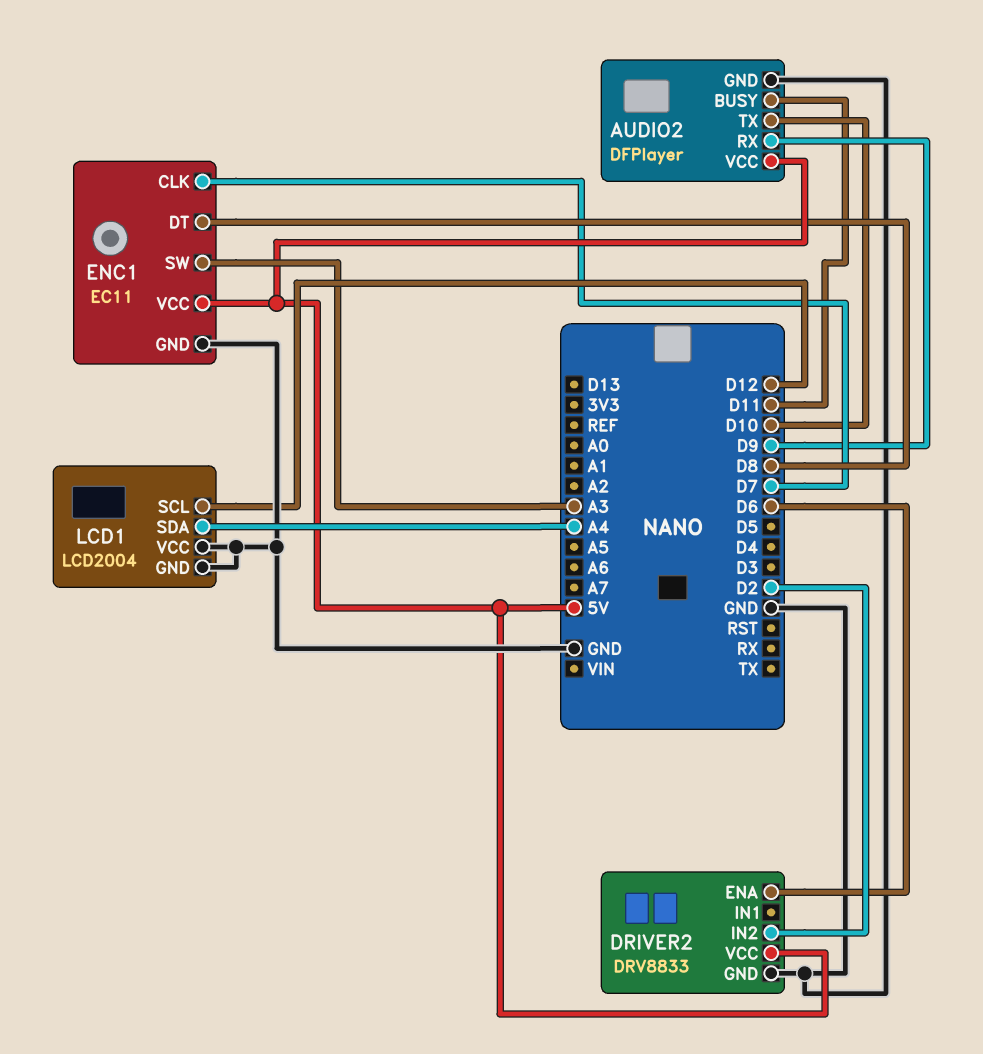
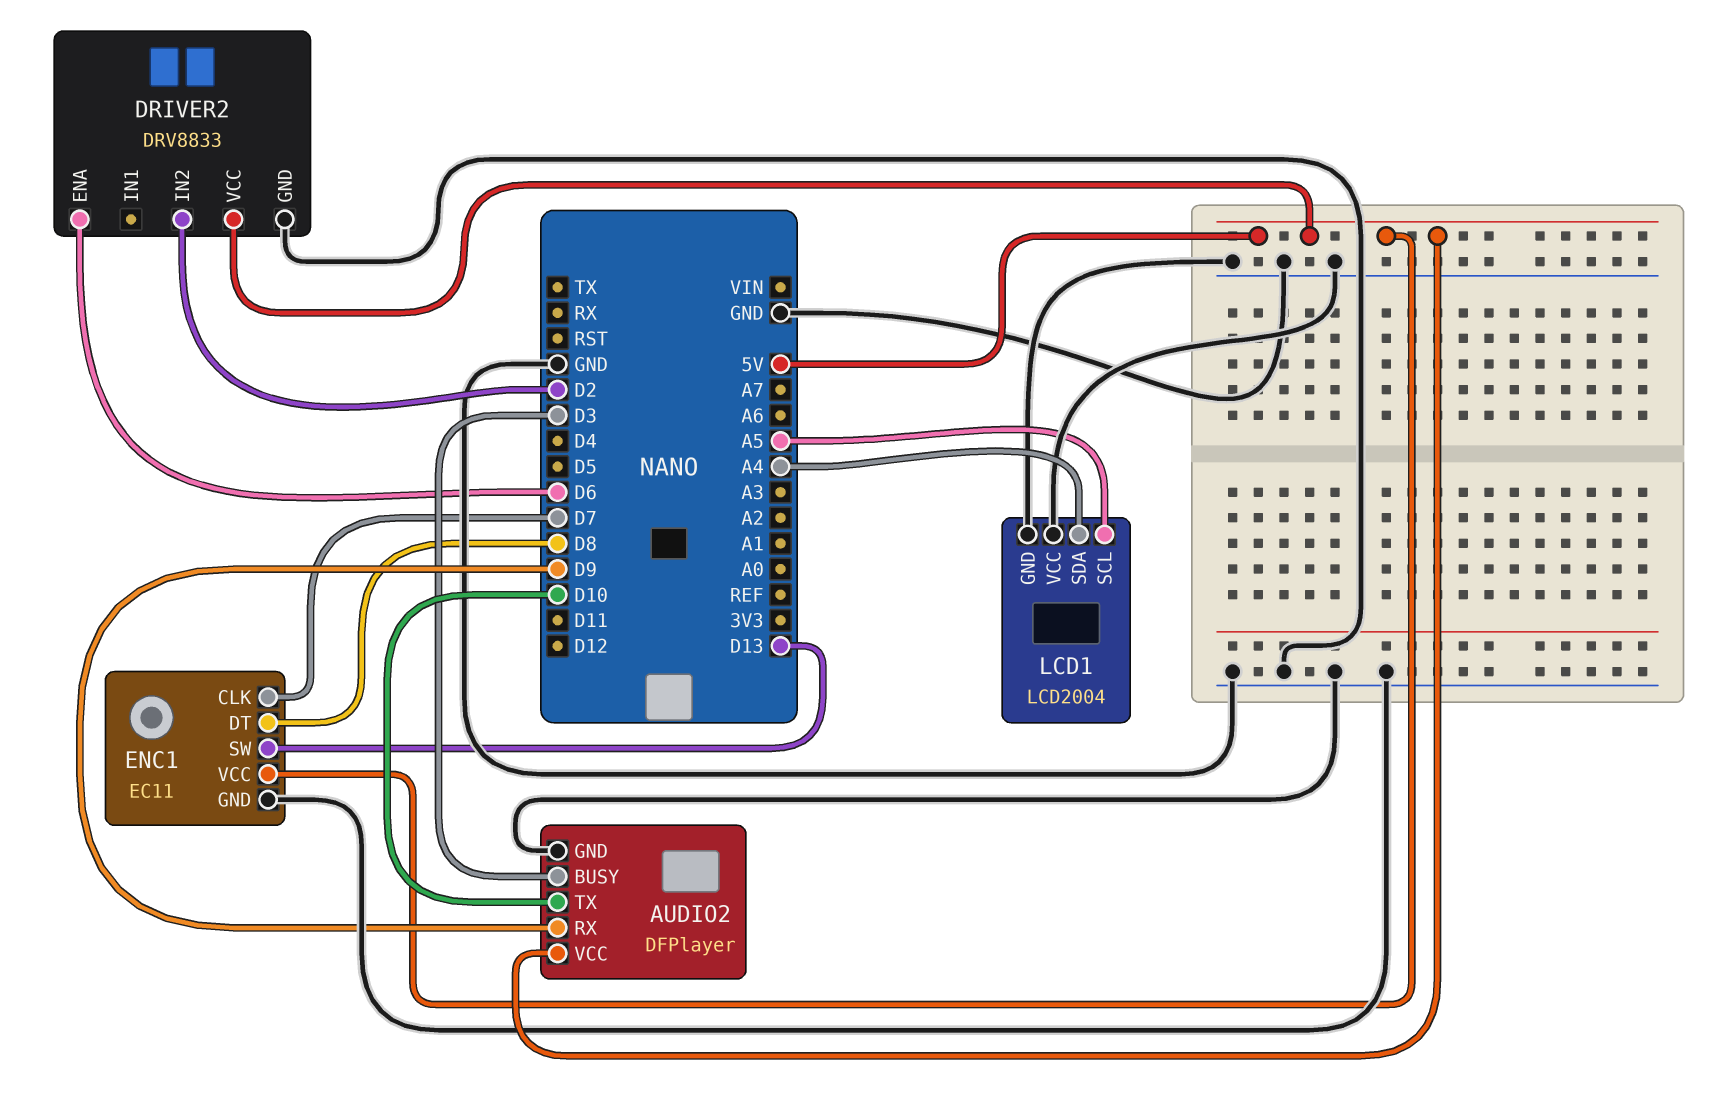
AUDIO2 pin BUSY: D11 -> D3
ENC1 pin SW: A3 -> D13
LCD1 pin SCL: D12 -> A5

